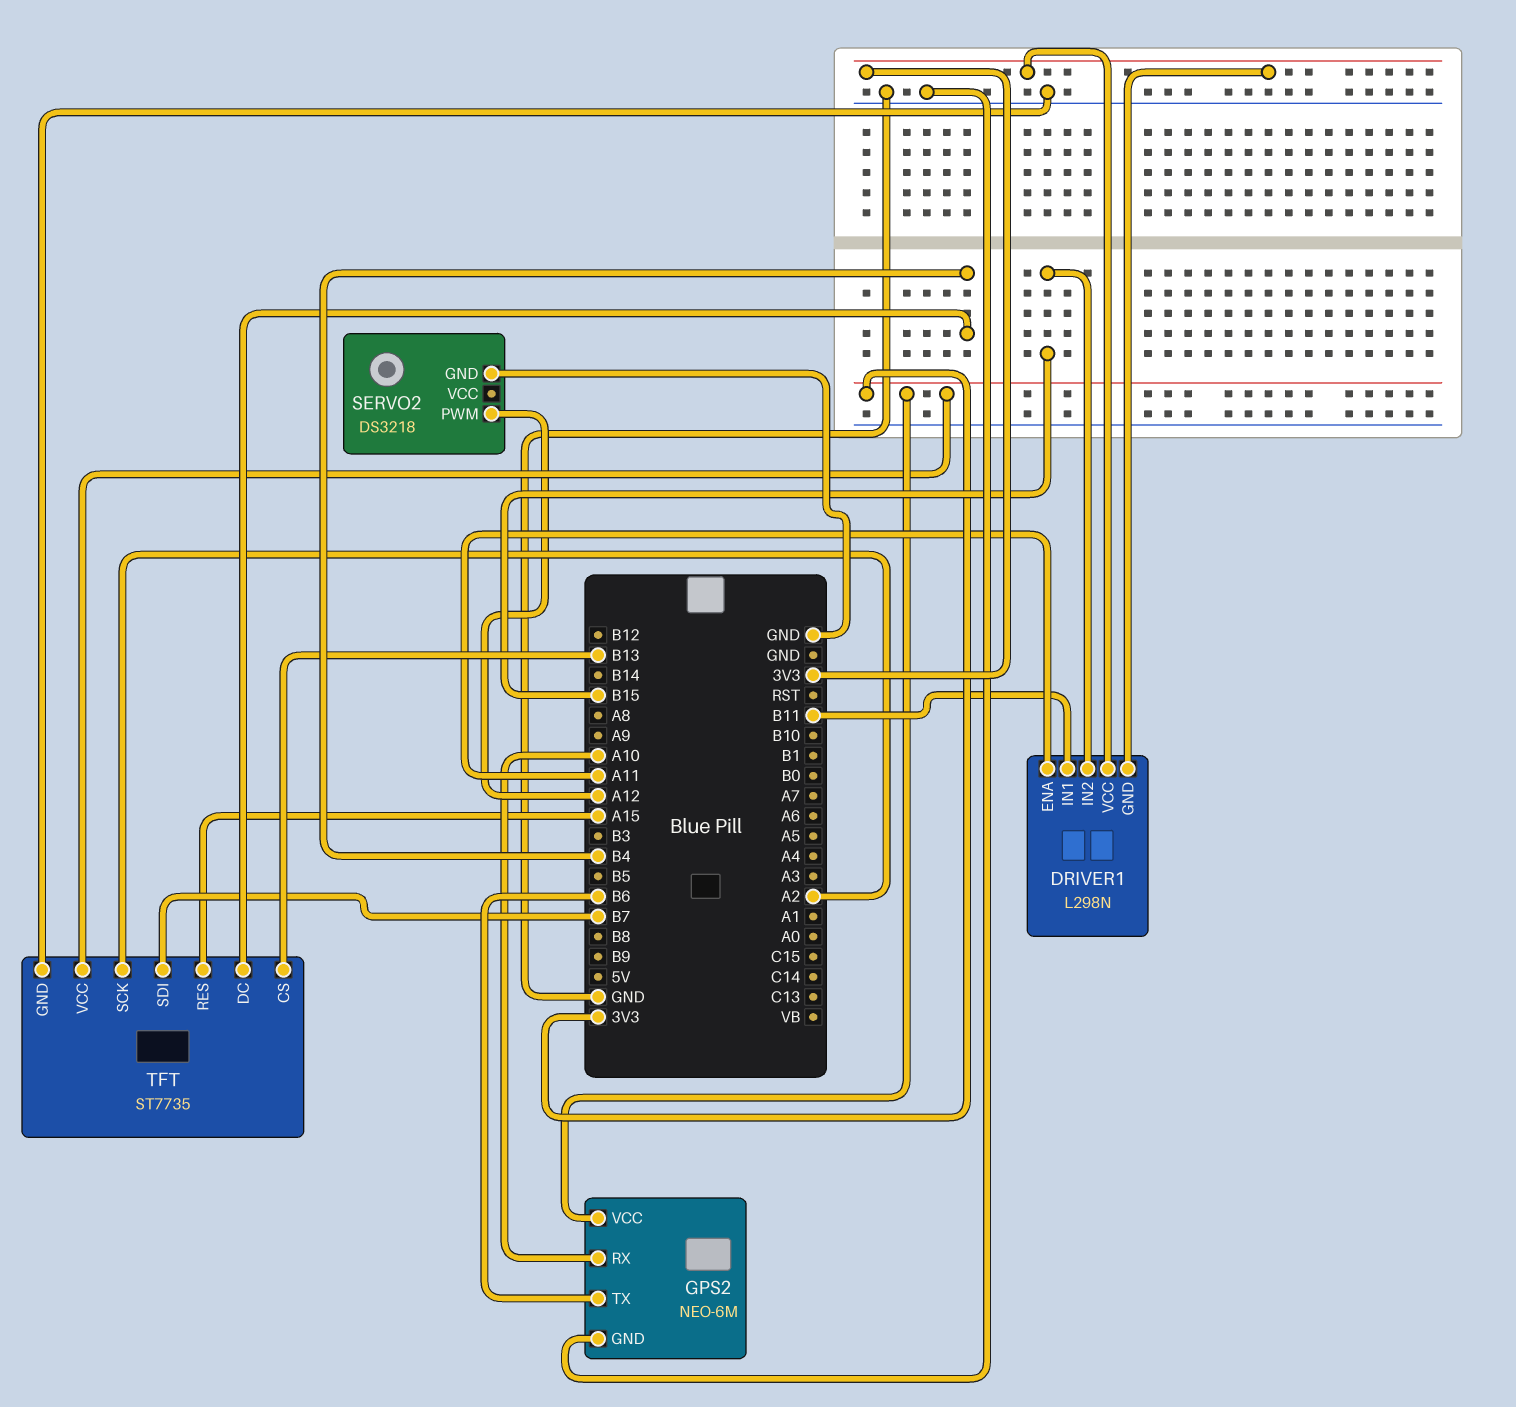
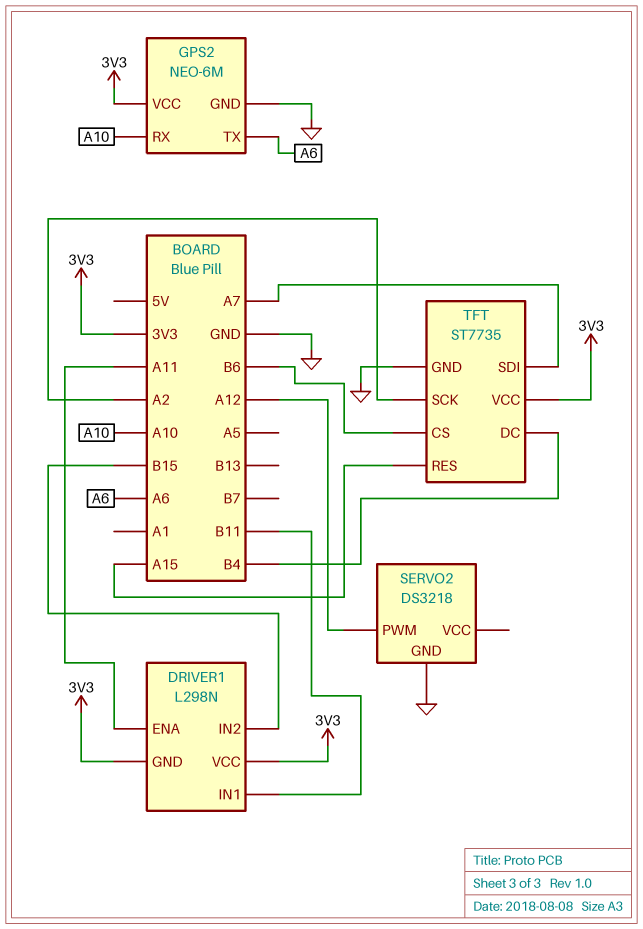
GPS2 pin TX: B6 -> A6
TFT pin CS: B13 -> B6
TFT pin SDI: B7 -> A7

